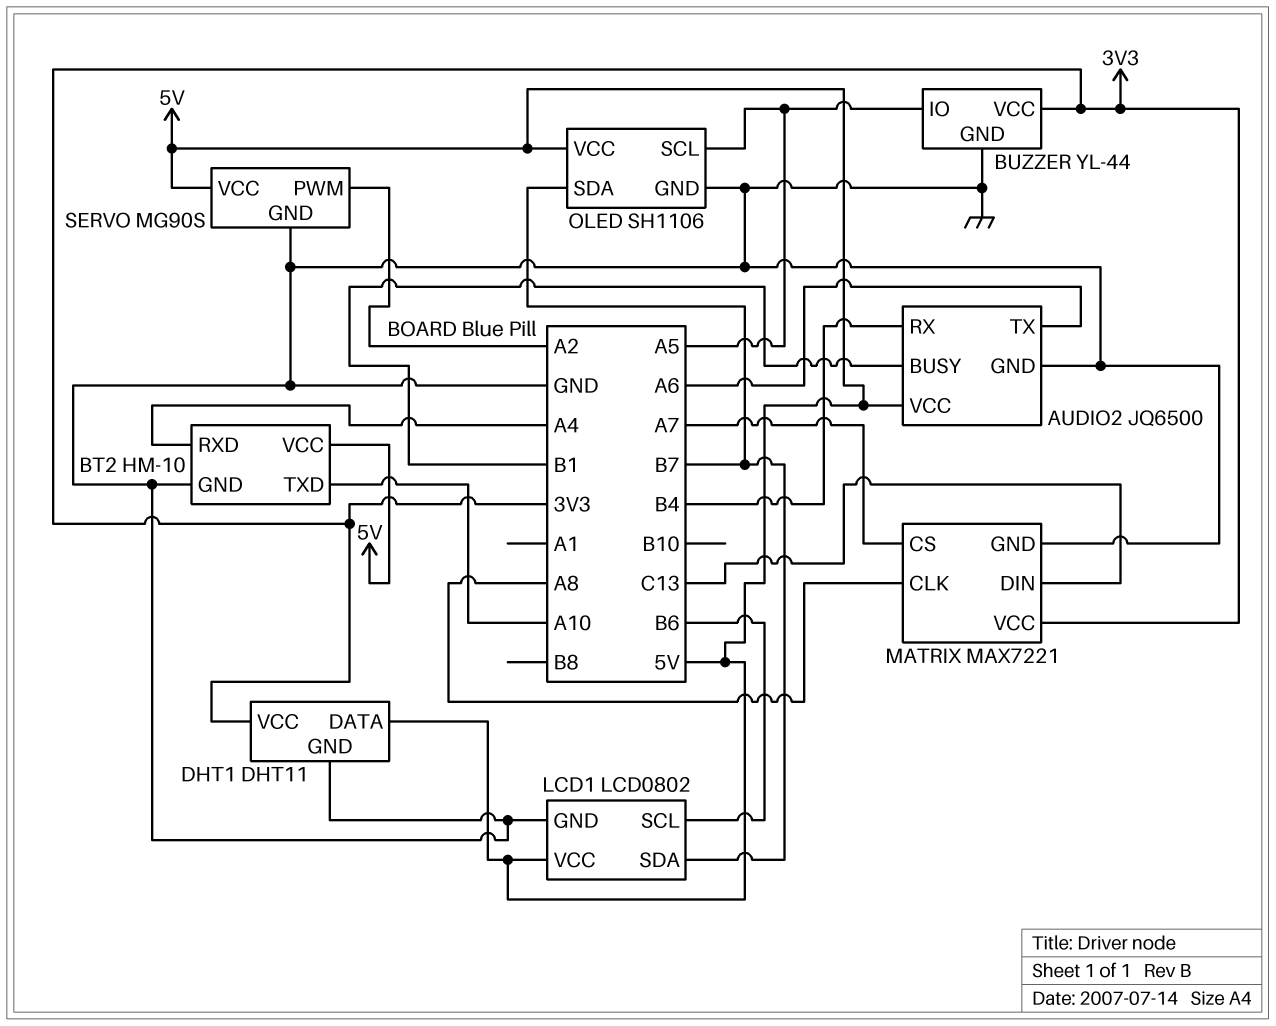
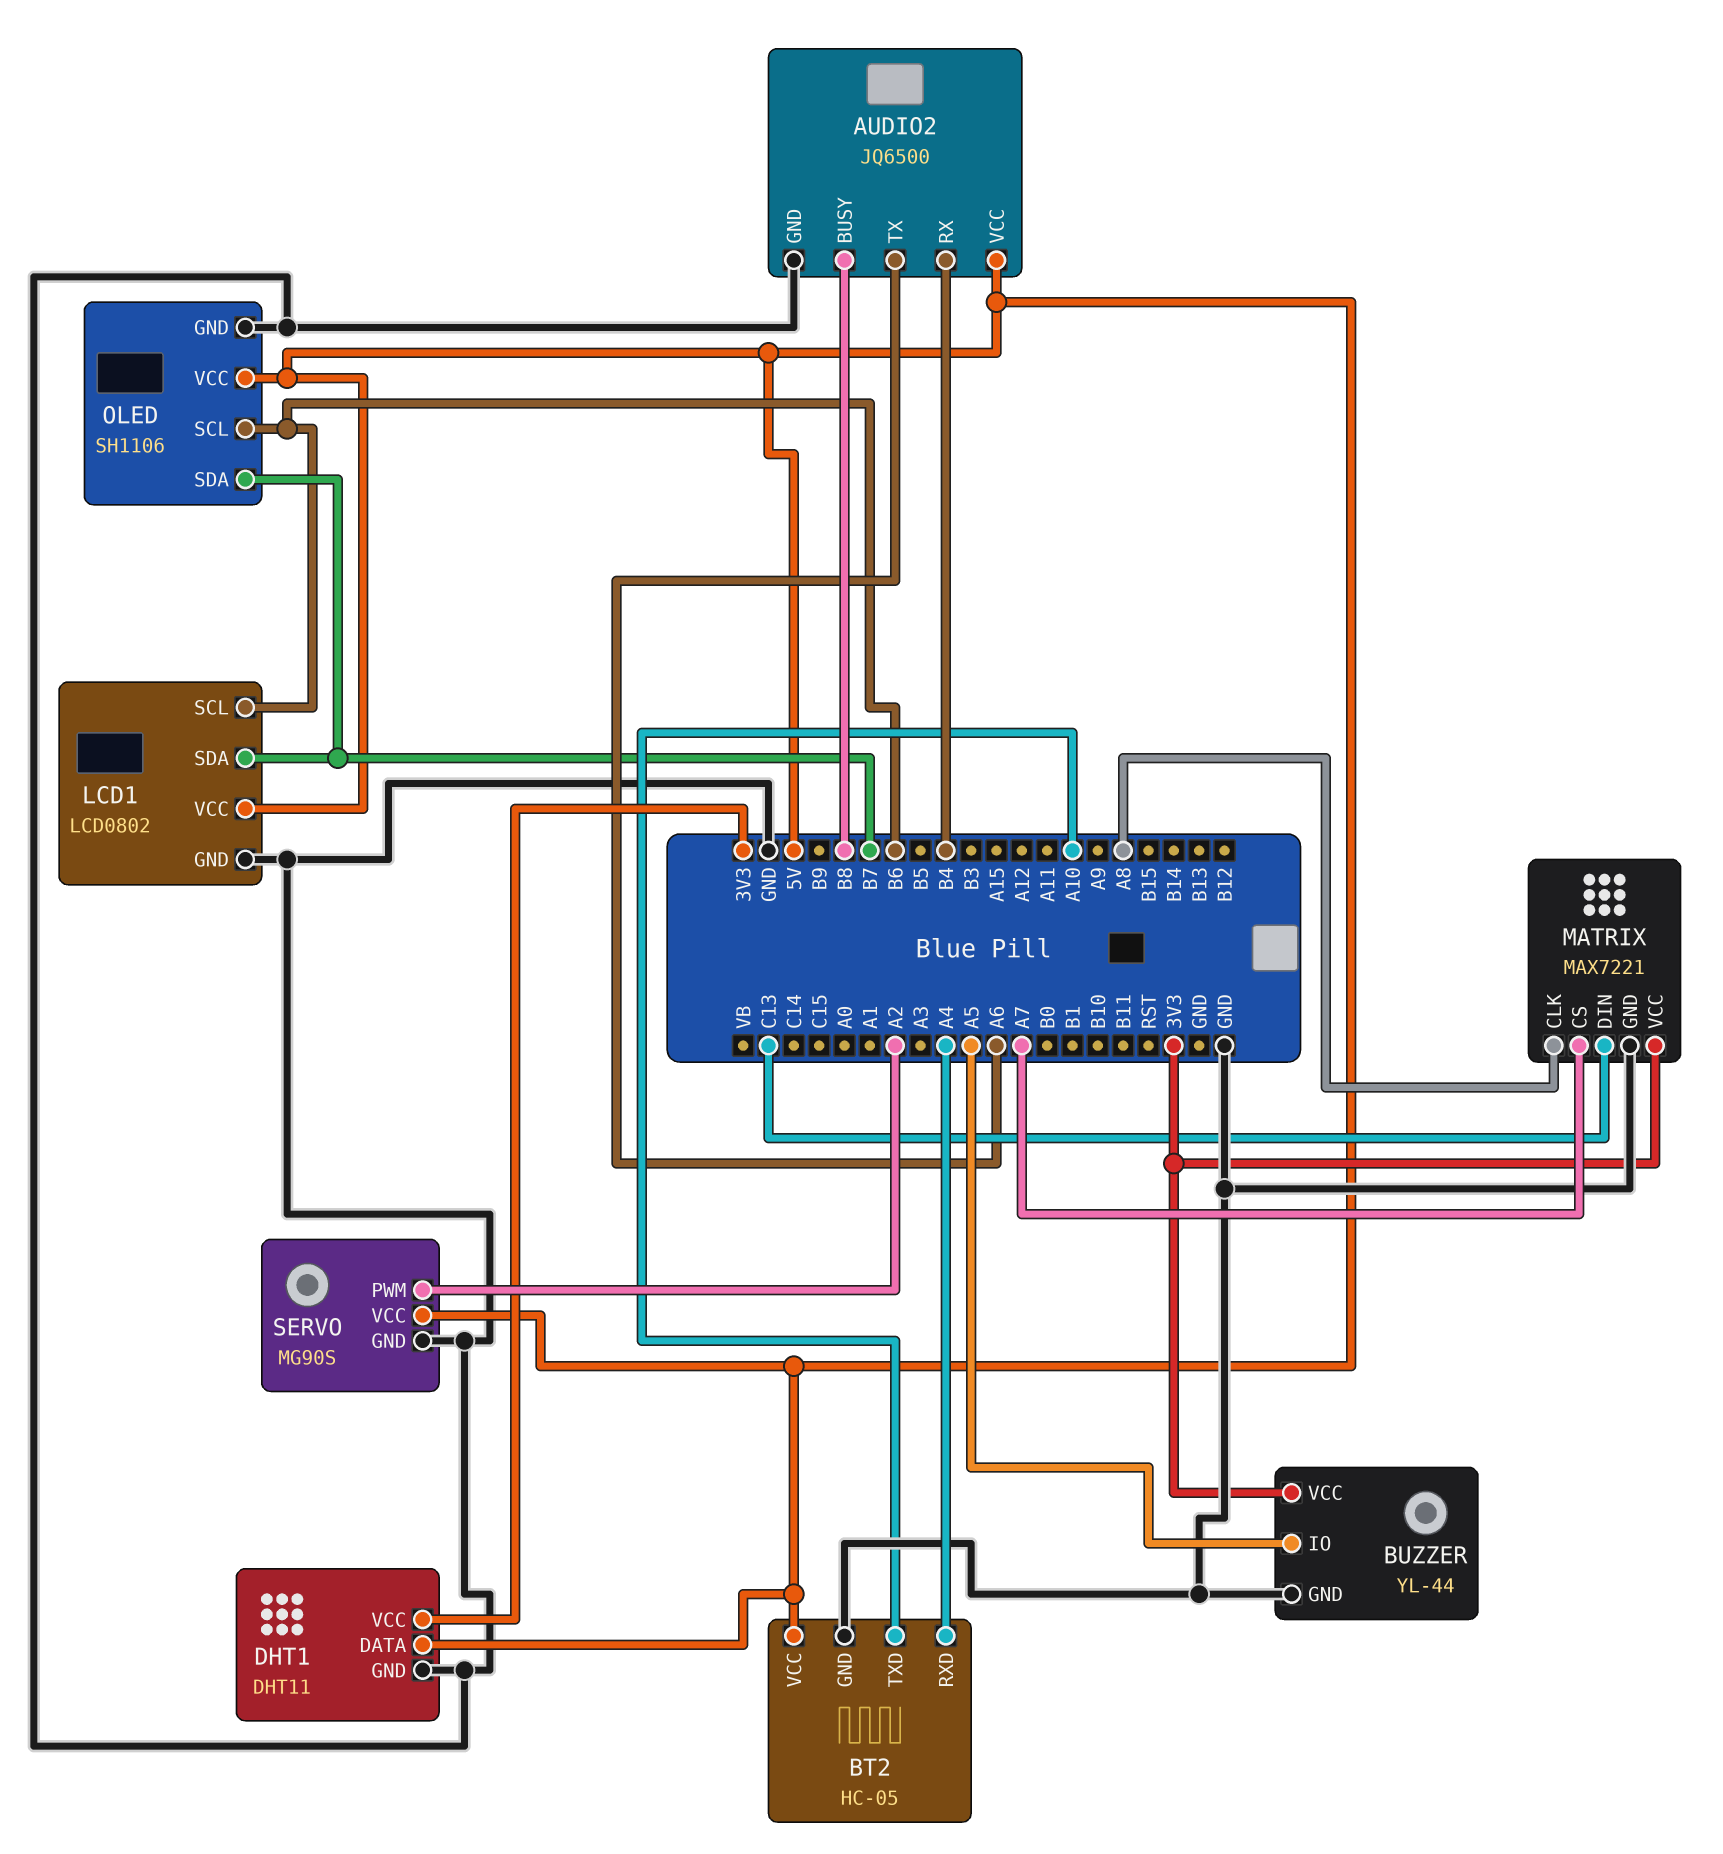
AUDIO2 pin BUSY: B1 -> B8
BT2: HM-10 -> HC-05
OLED pin SCL: A5 -> B6

